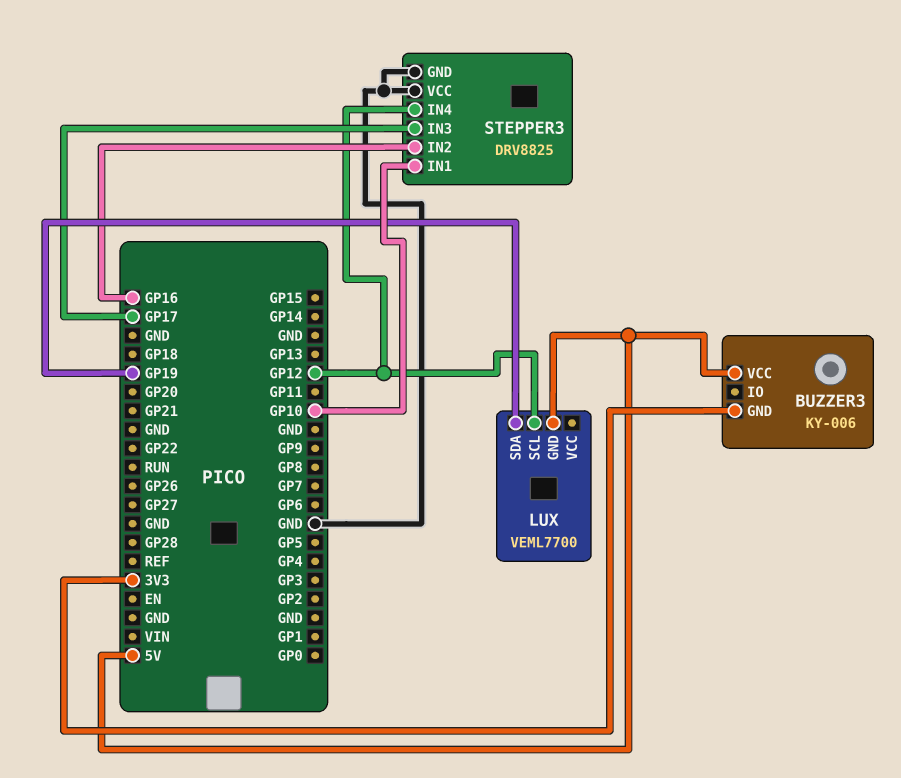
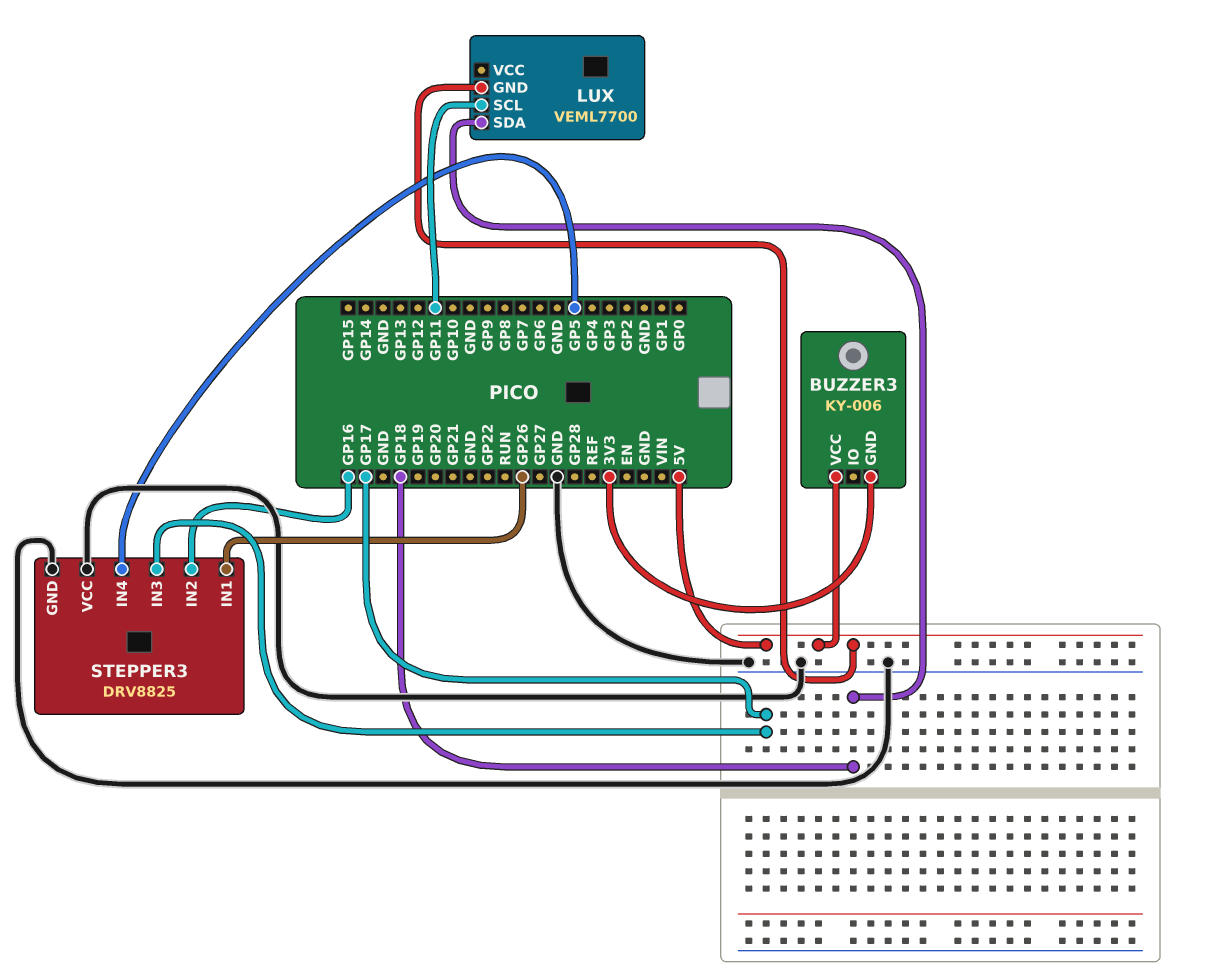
LUX pin SCL: GP12 -> GP11
LUX pin SDA: GP19 -> GP18
STEPPER3 pin IN1: GP10 -> GP26
STEPPER3 pin IN4: GP12 -> GP5

